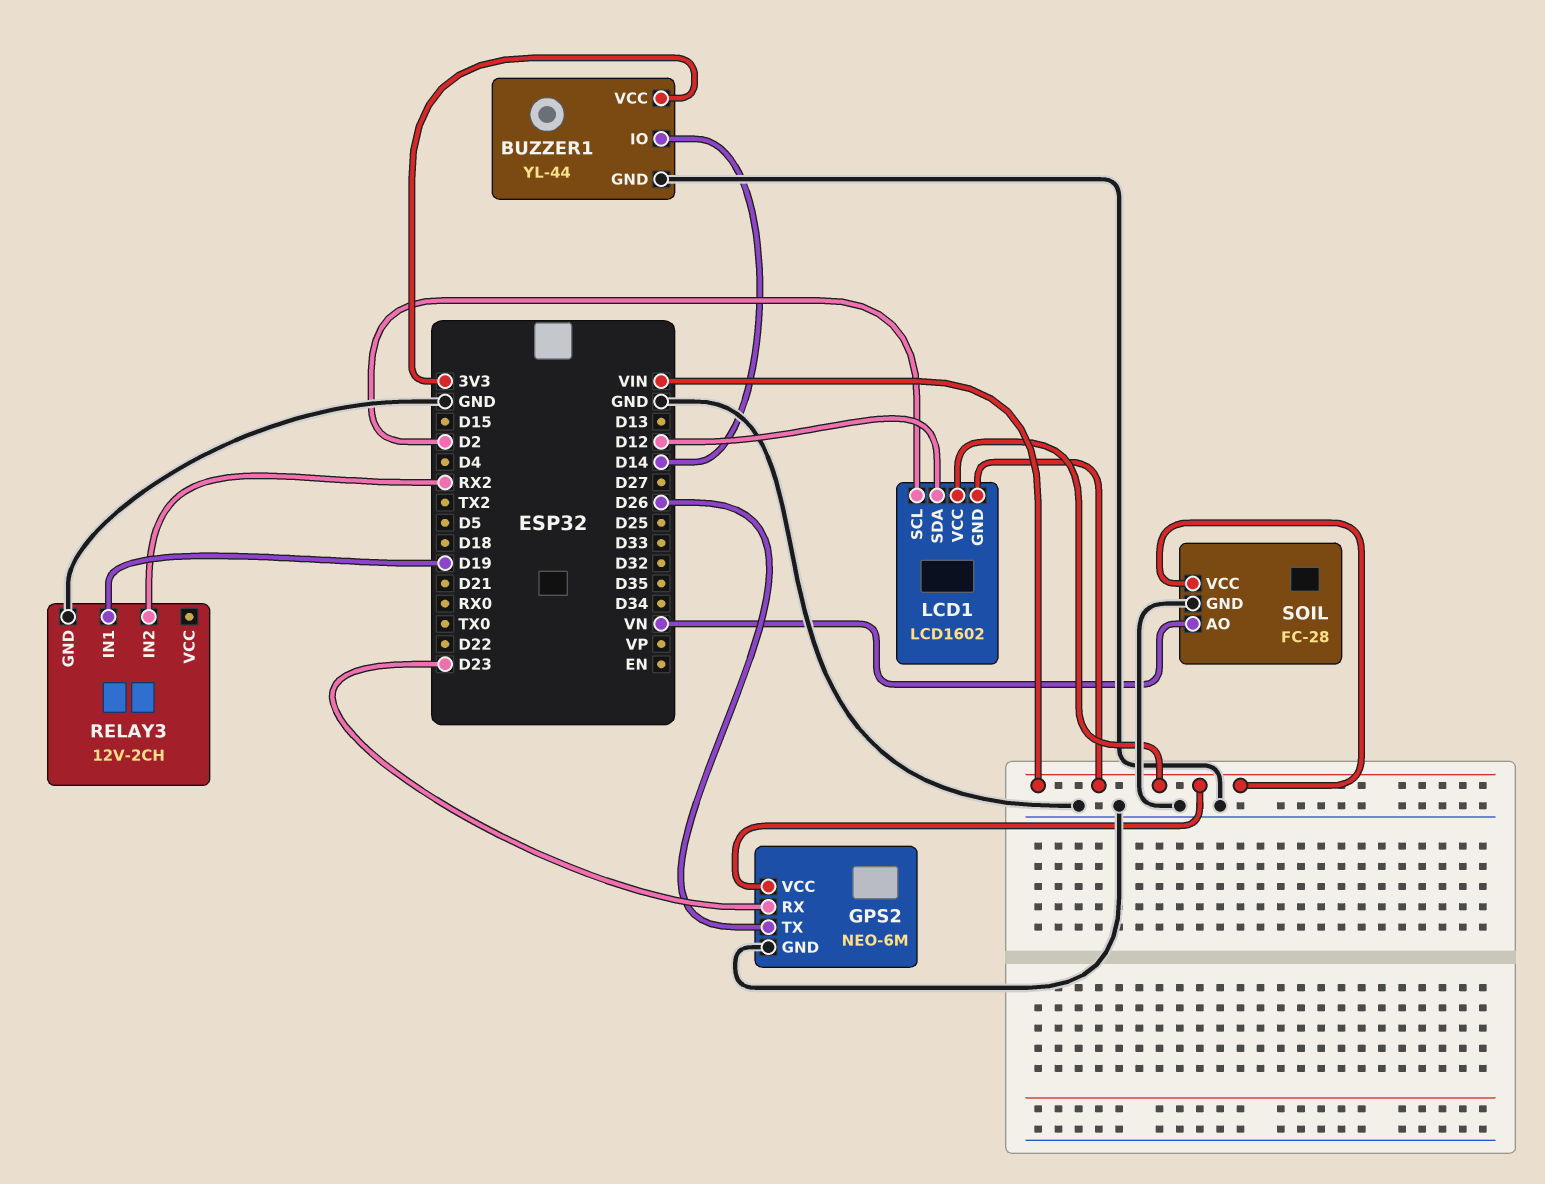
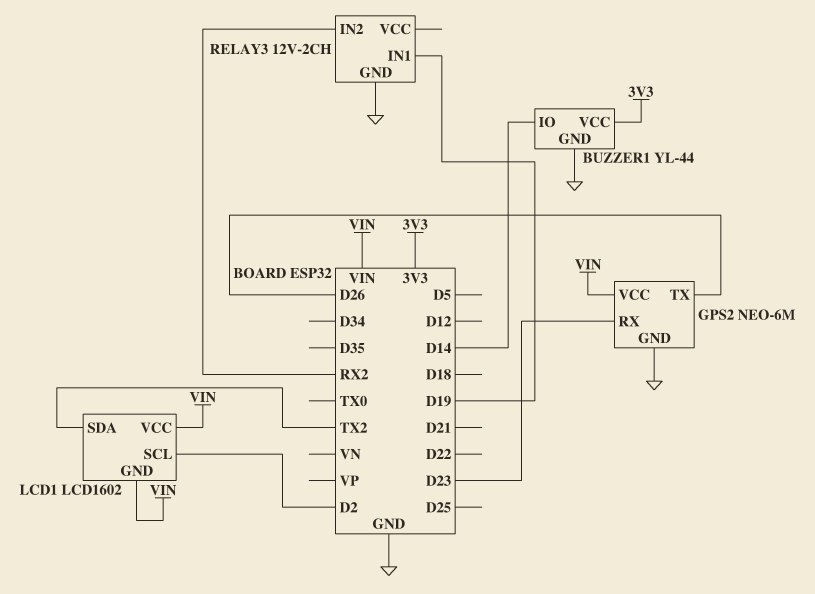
LCD1 pin SDA: D12 -> TX2
SOIL: FC-28 -> none
SOIL pin AO: VN -> none
SOIL pin GND: GND -> none
SOIL pin VCC: VIN -> none

